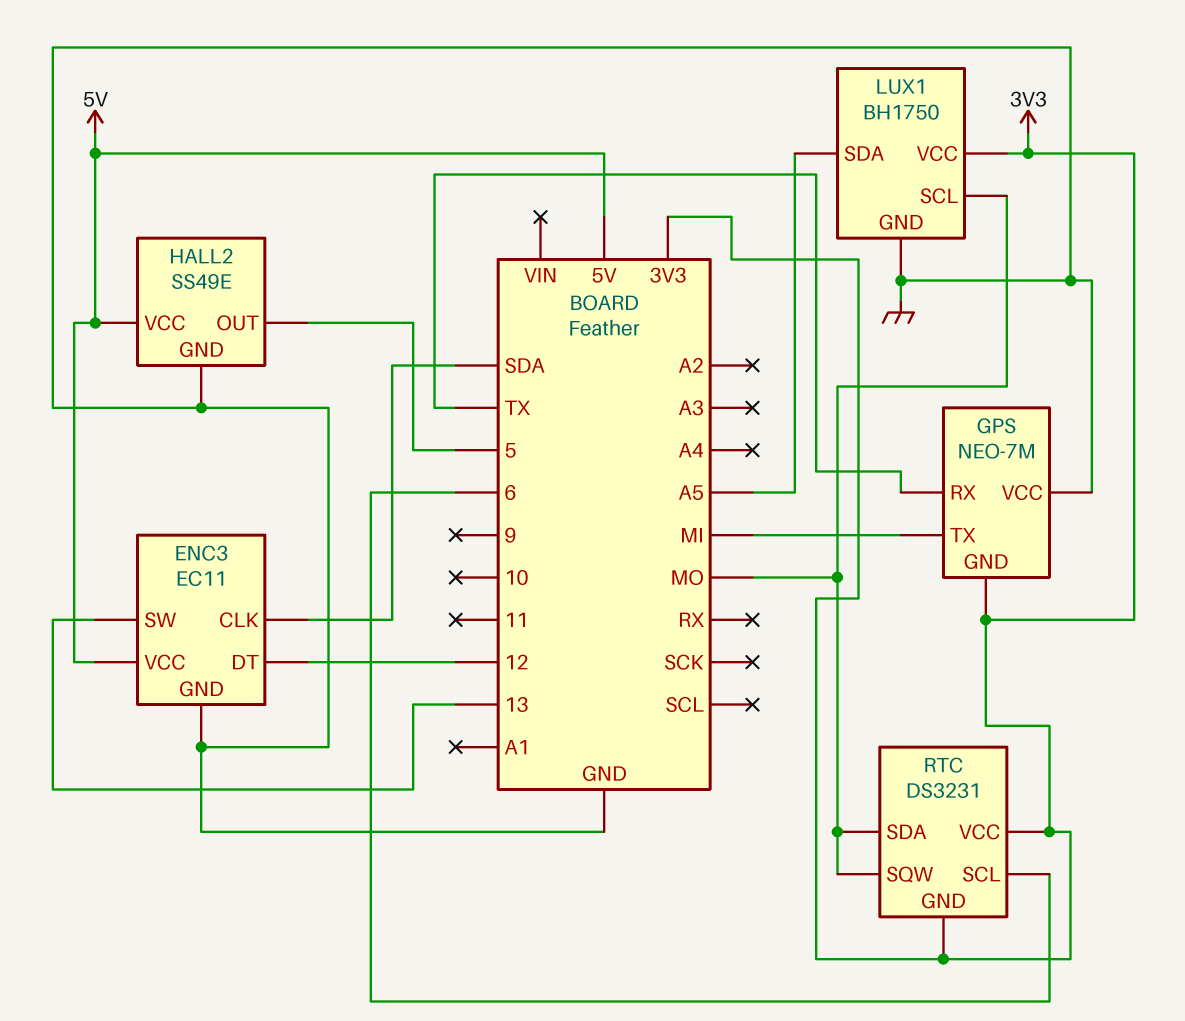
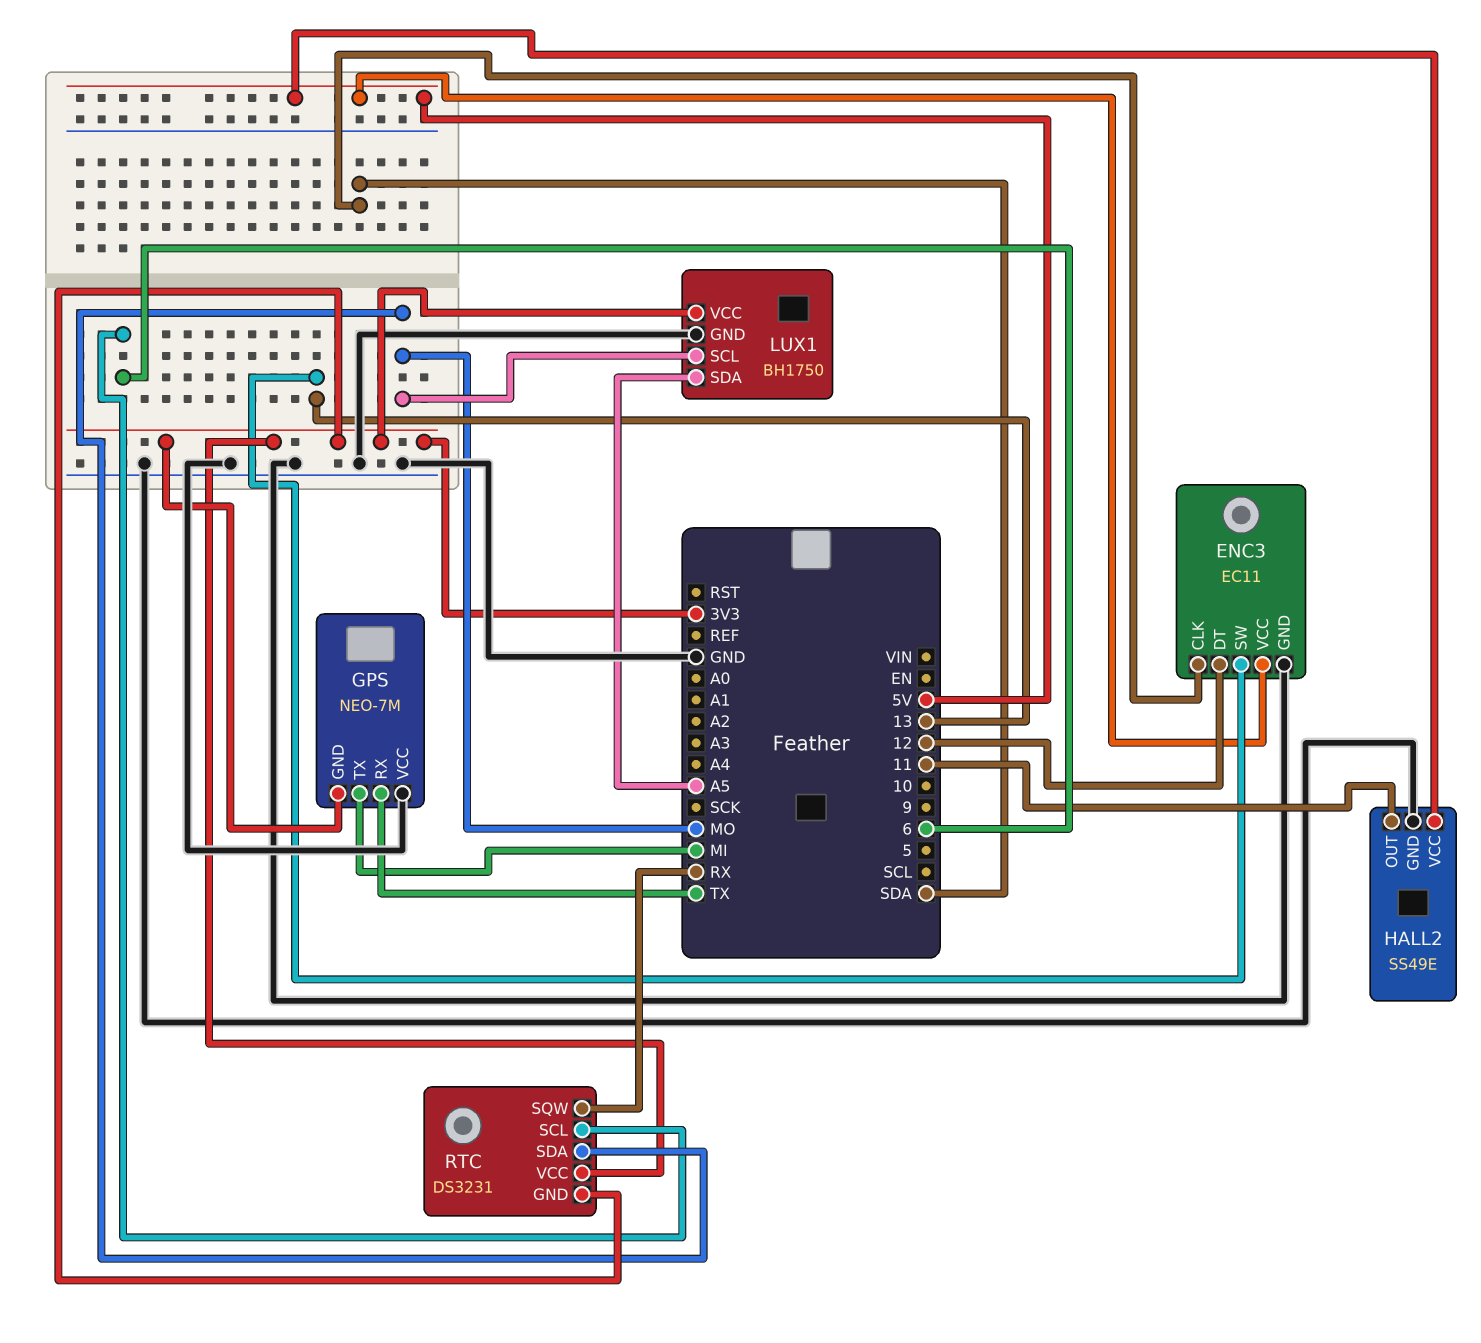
HALL2 pin OUT: 5 -> 11
RTC pin SQW: MO -> RX

